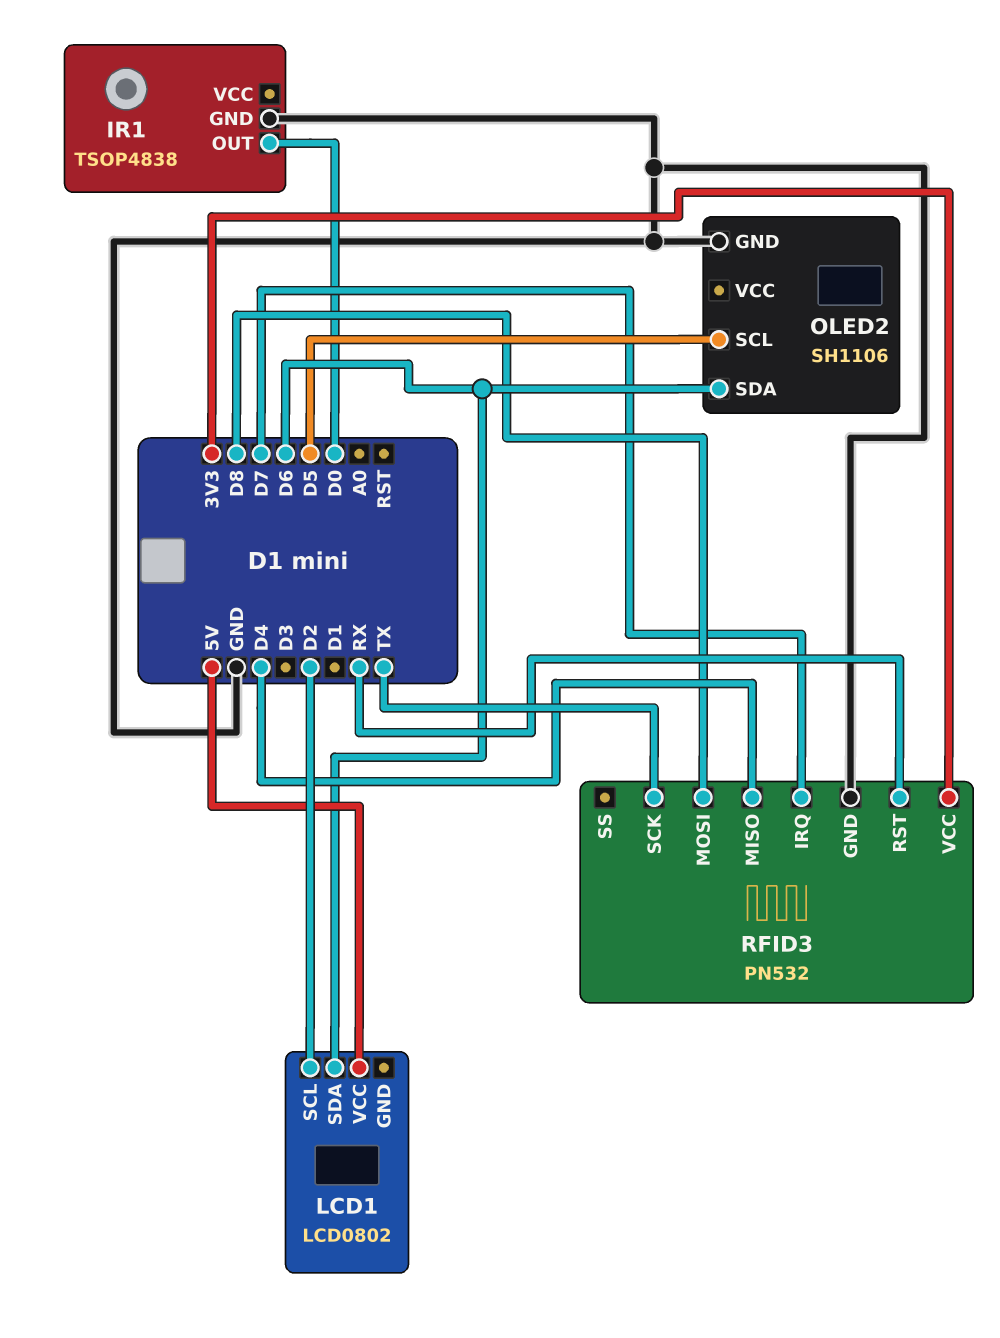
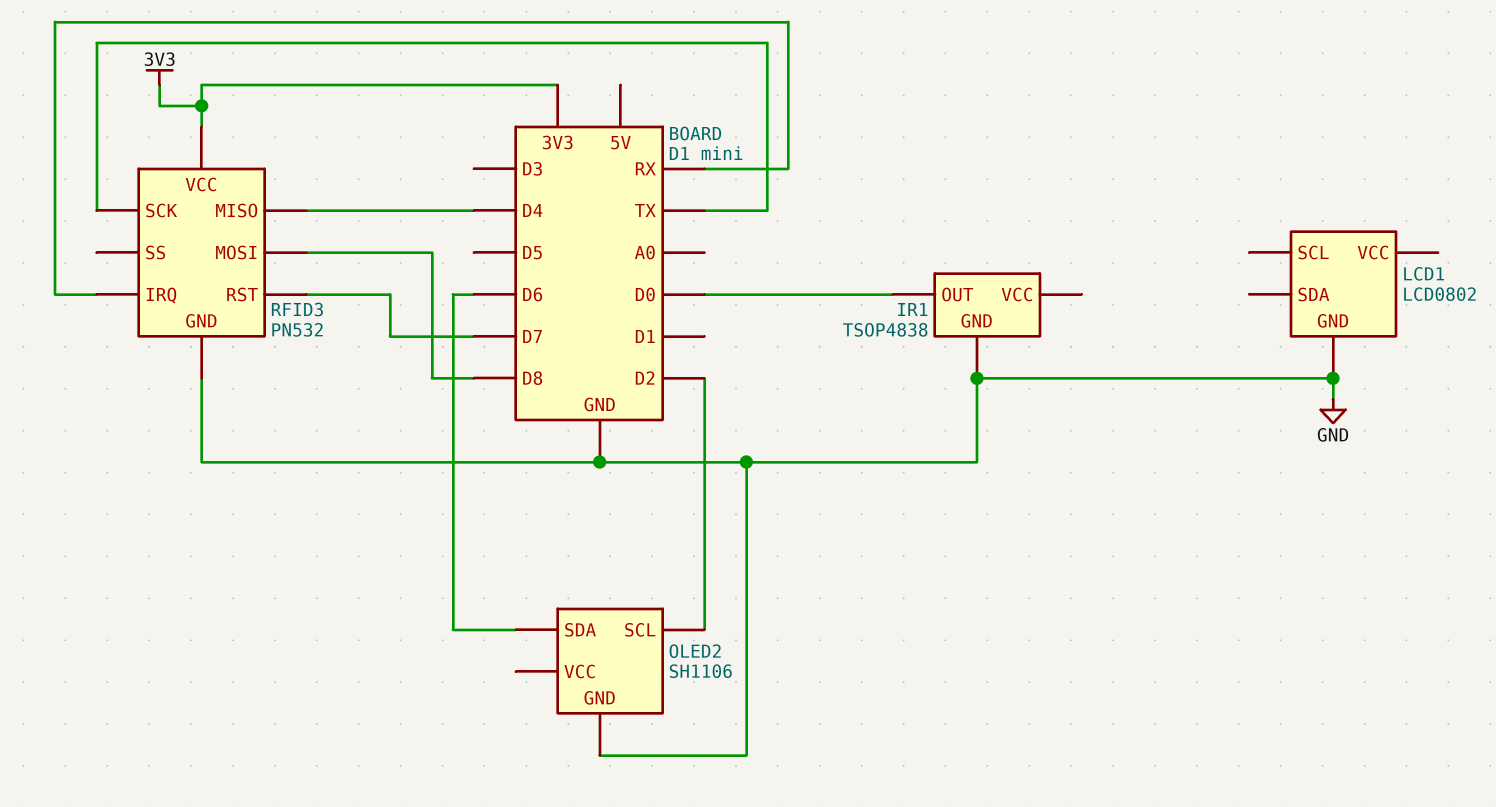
LCD1 pin GND: none -> GND
LCD1 pin SCL: D2 -> none
LCD1 pin SDA: D6 -> none
LCD1 pin VCC: 5V -> none
OLED2 pin SCL: D5 -> D2
RFID3 pin IRQ: D7 -> RX
RFID3 pin RST: RX -> D7

